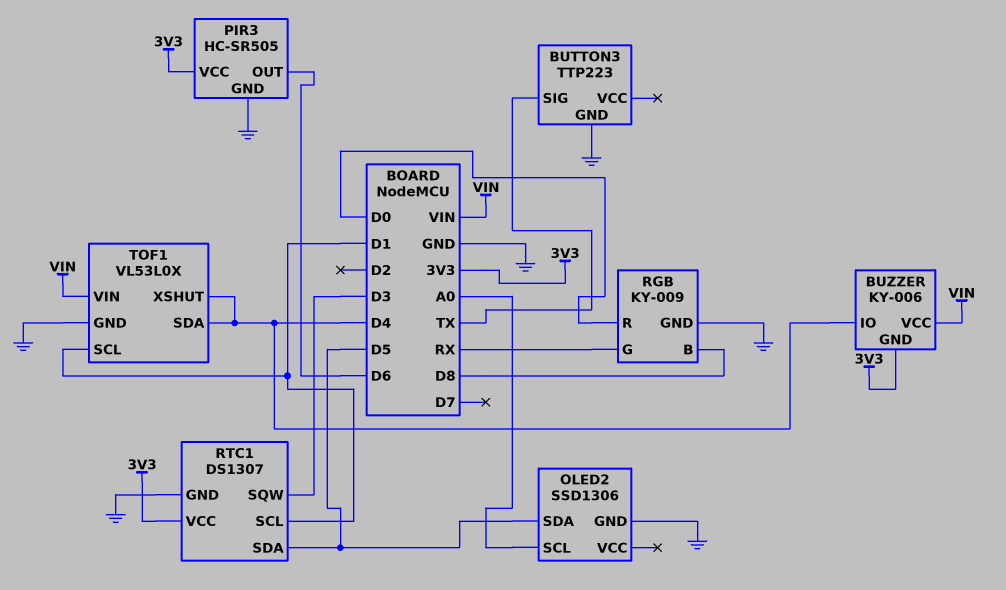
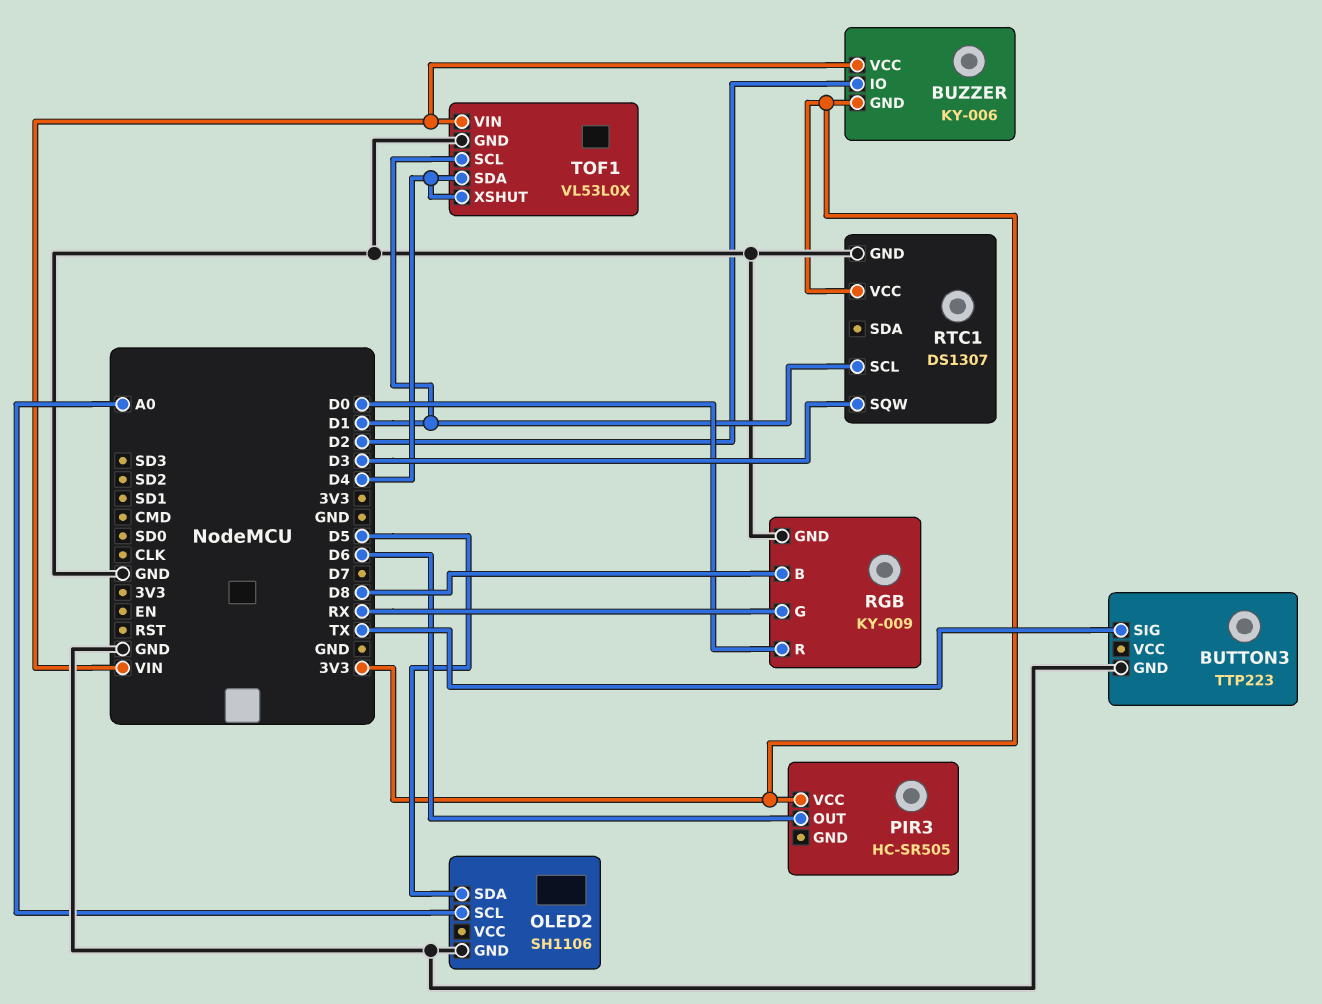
BUZZER pin IO: D4 -> D2
OLED2: SSD1306 -> SH1106
PIR3 pin GND: GND -> none
RTC1 pin SDA: D5 -> none

